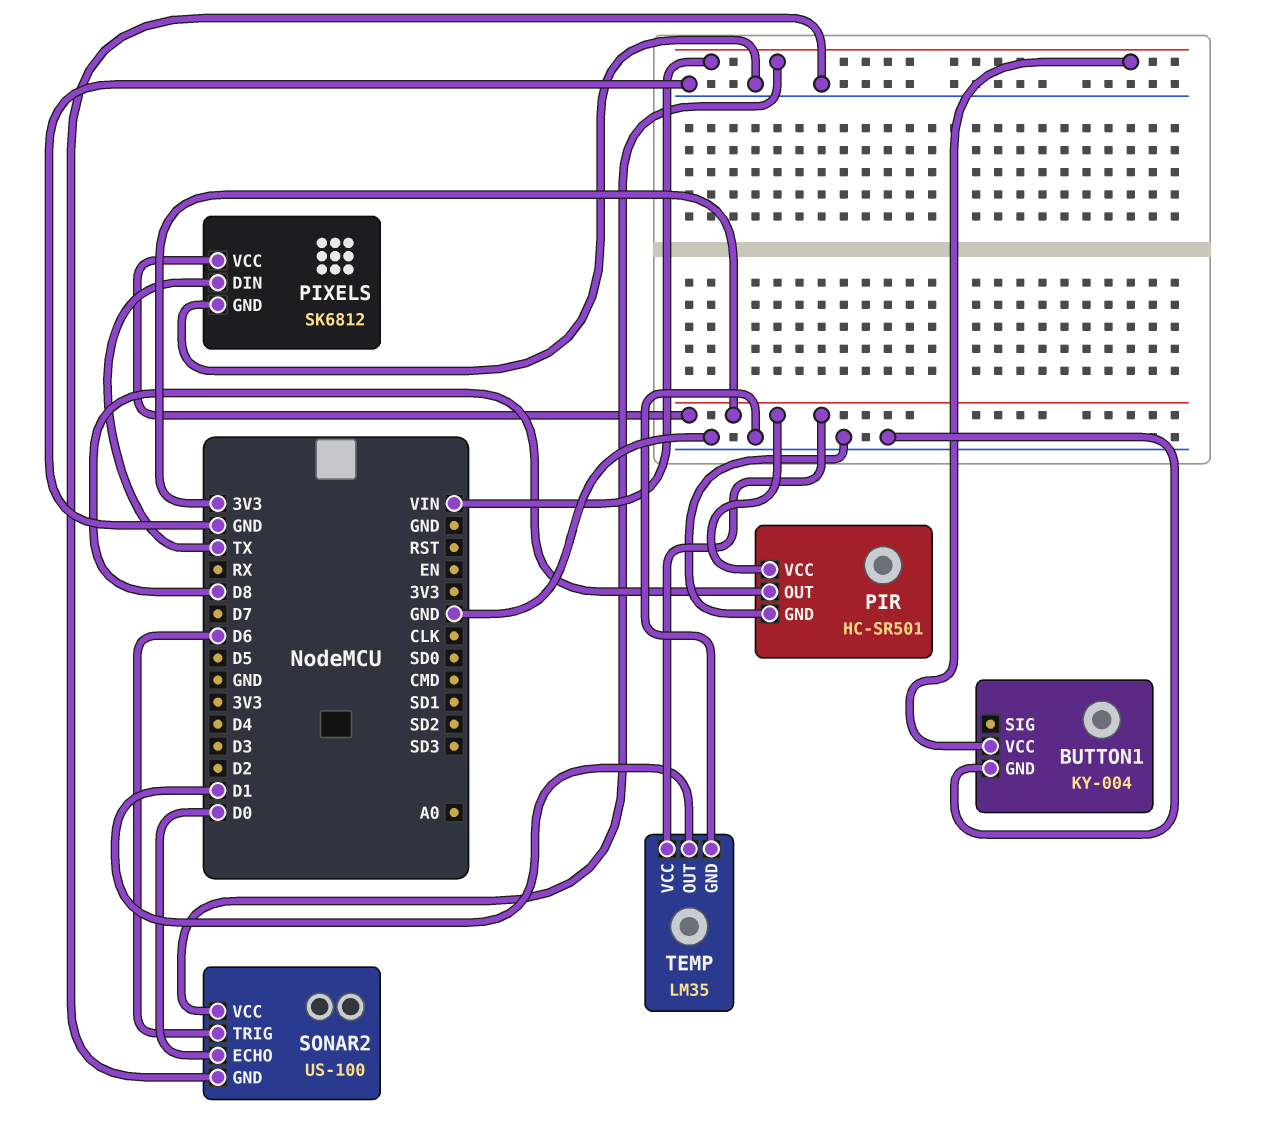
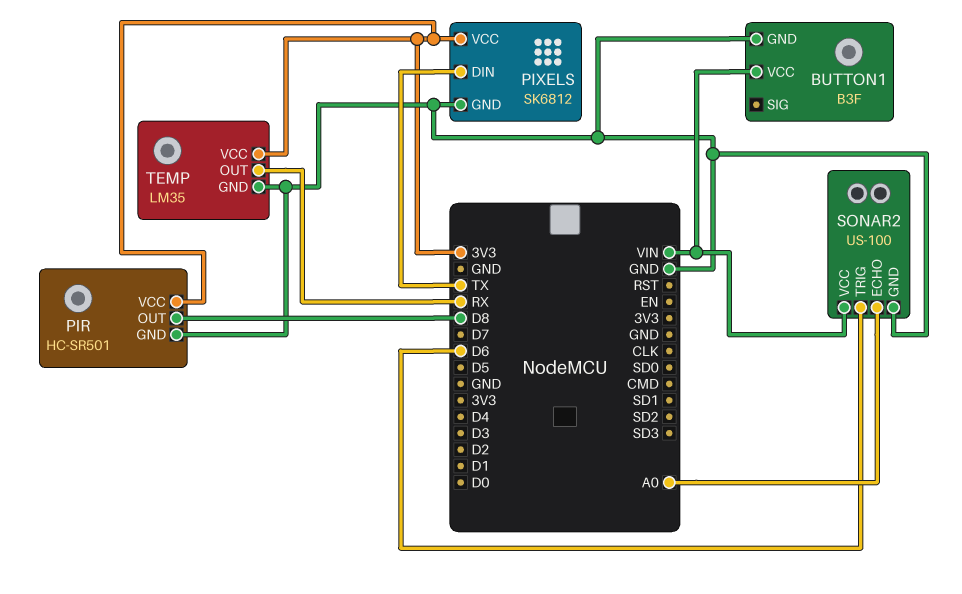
BUTTON1: KY-004 -> B3F
SONAR2 pin ECHO: D0 -> A0
TEMP pin OUT: D1 -> RX

